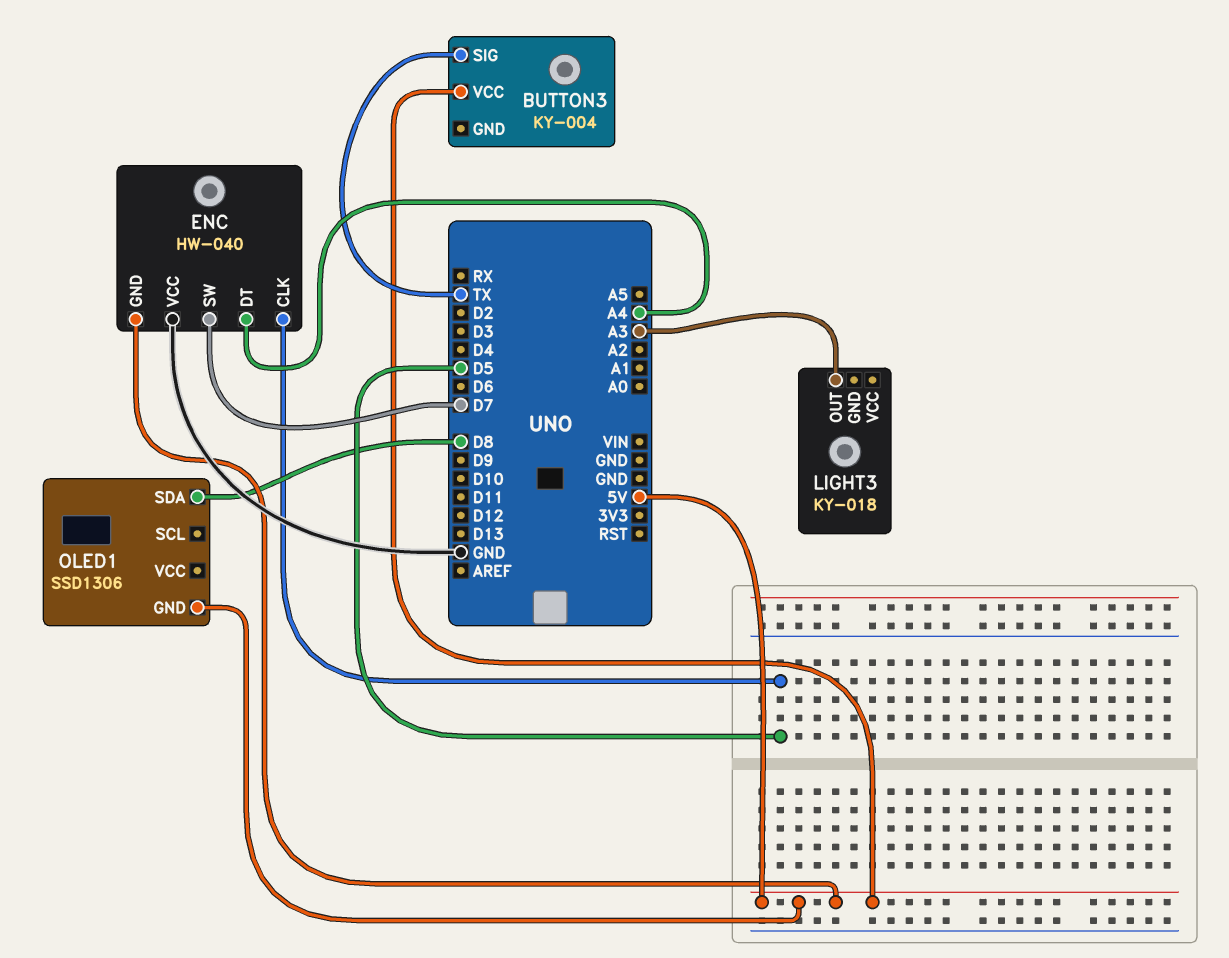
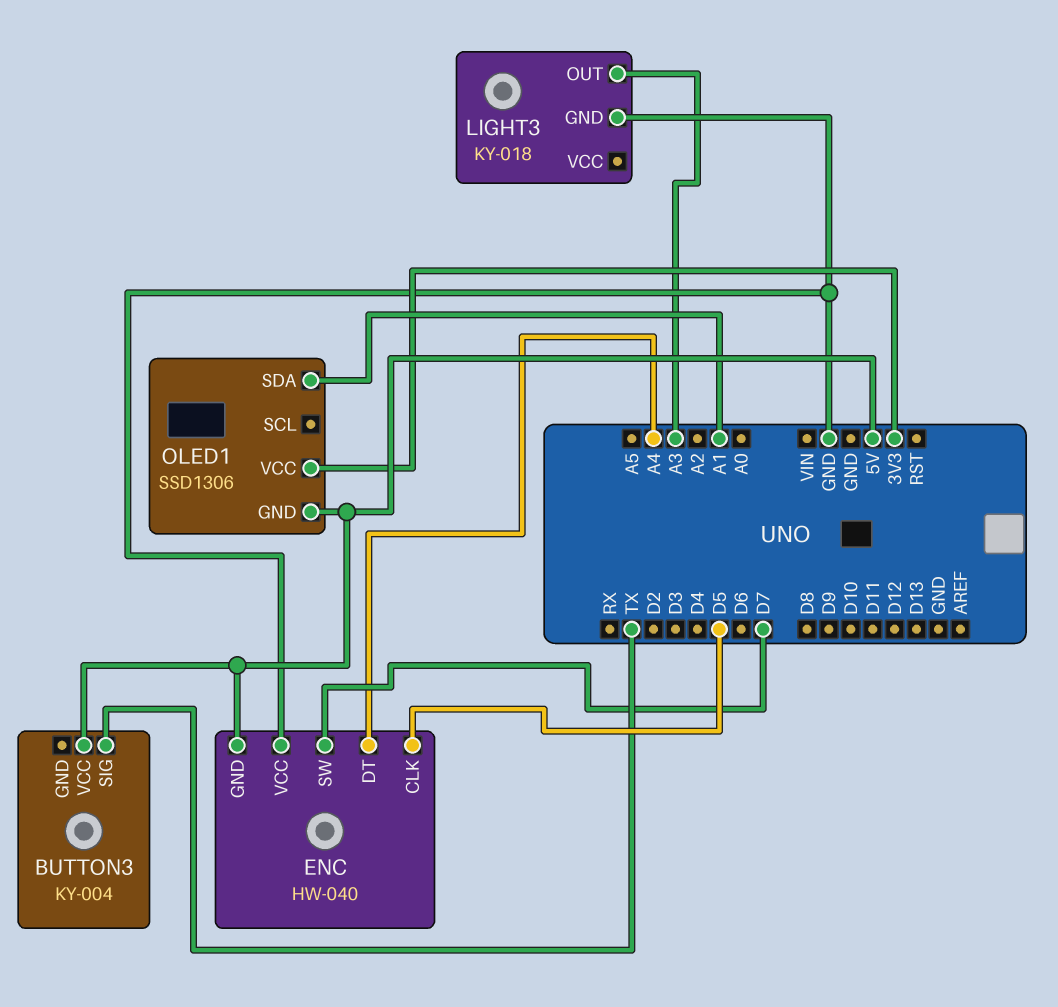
LIGHT3 pin GND: none -> GND
OLED1 pin SDA: D8 -> A1
OLED1 pin VCC: none -> 3V3

